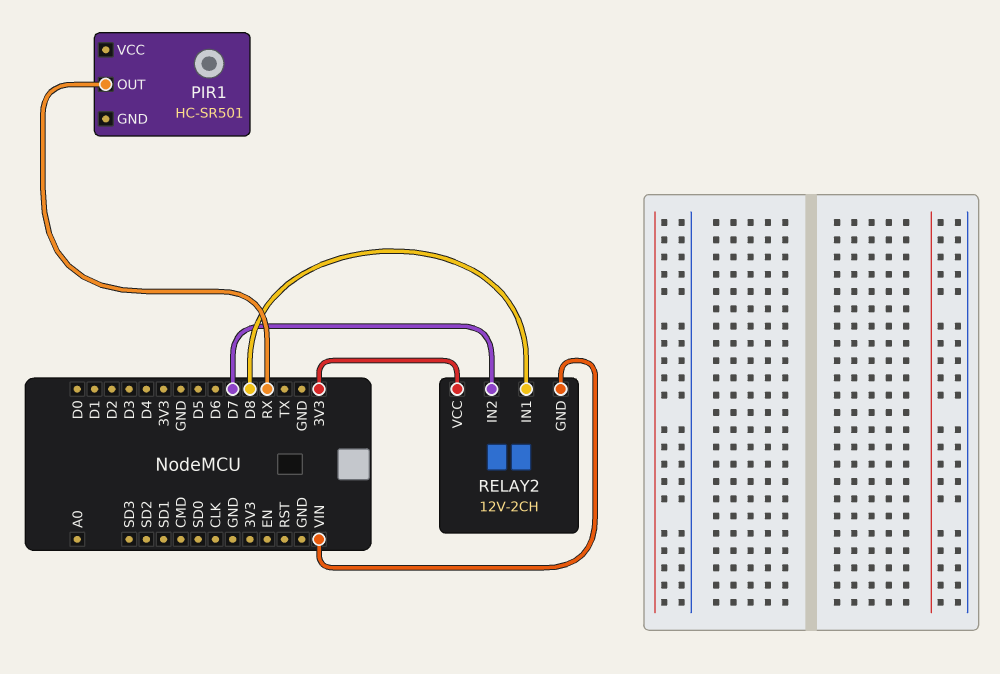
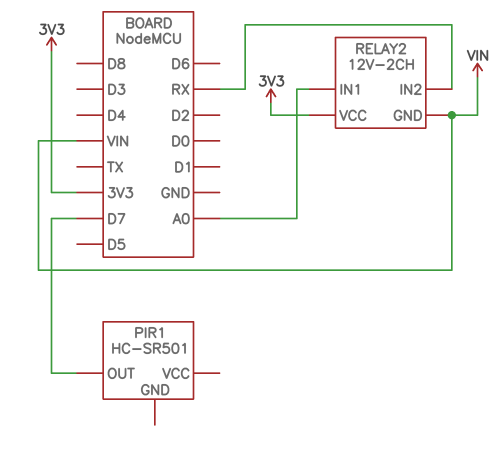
PIR1 pin OUT: RX -> D7
RELAY2 pin IN1: D8 -> A0
RELAY2 pin IN2: D7 -> RX

